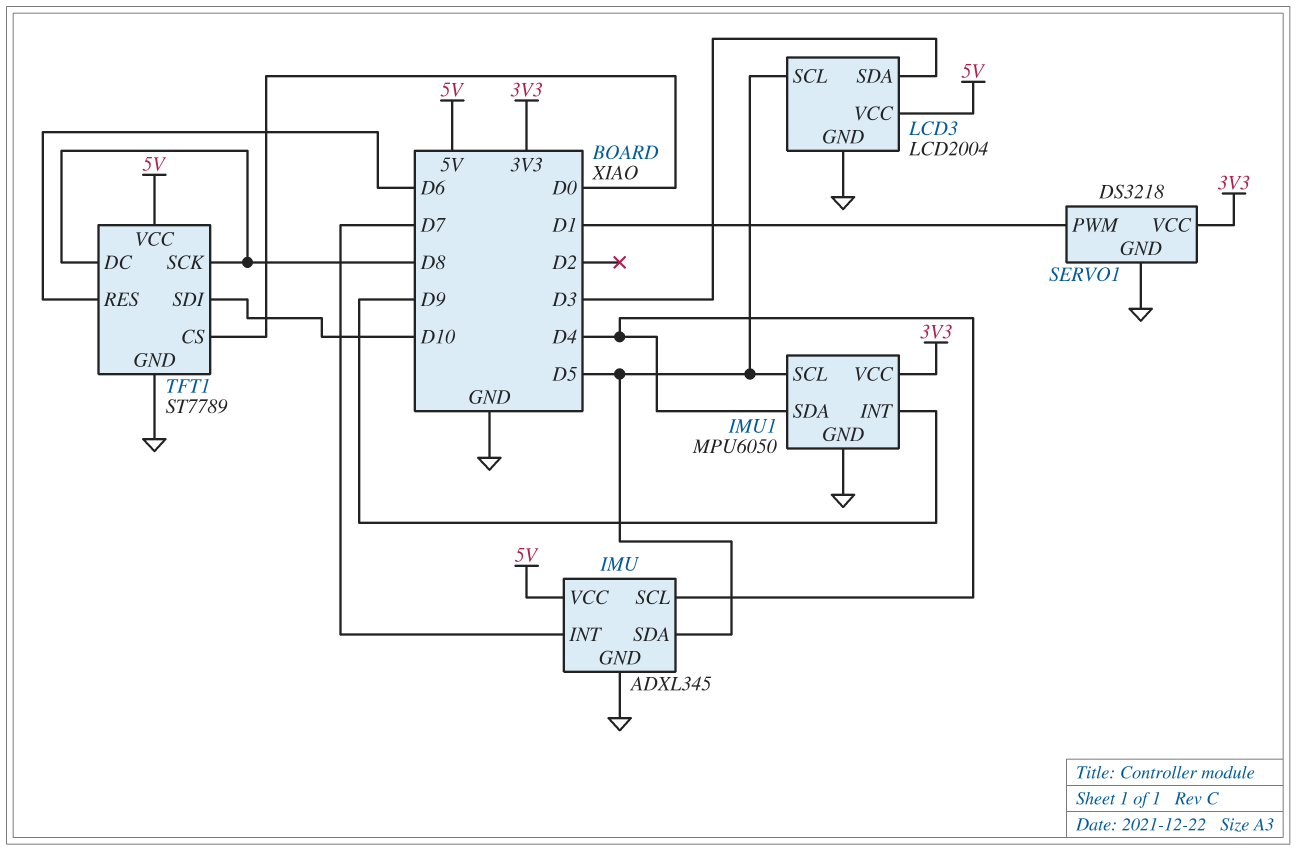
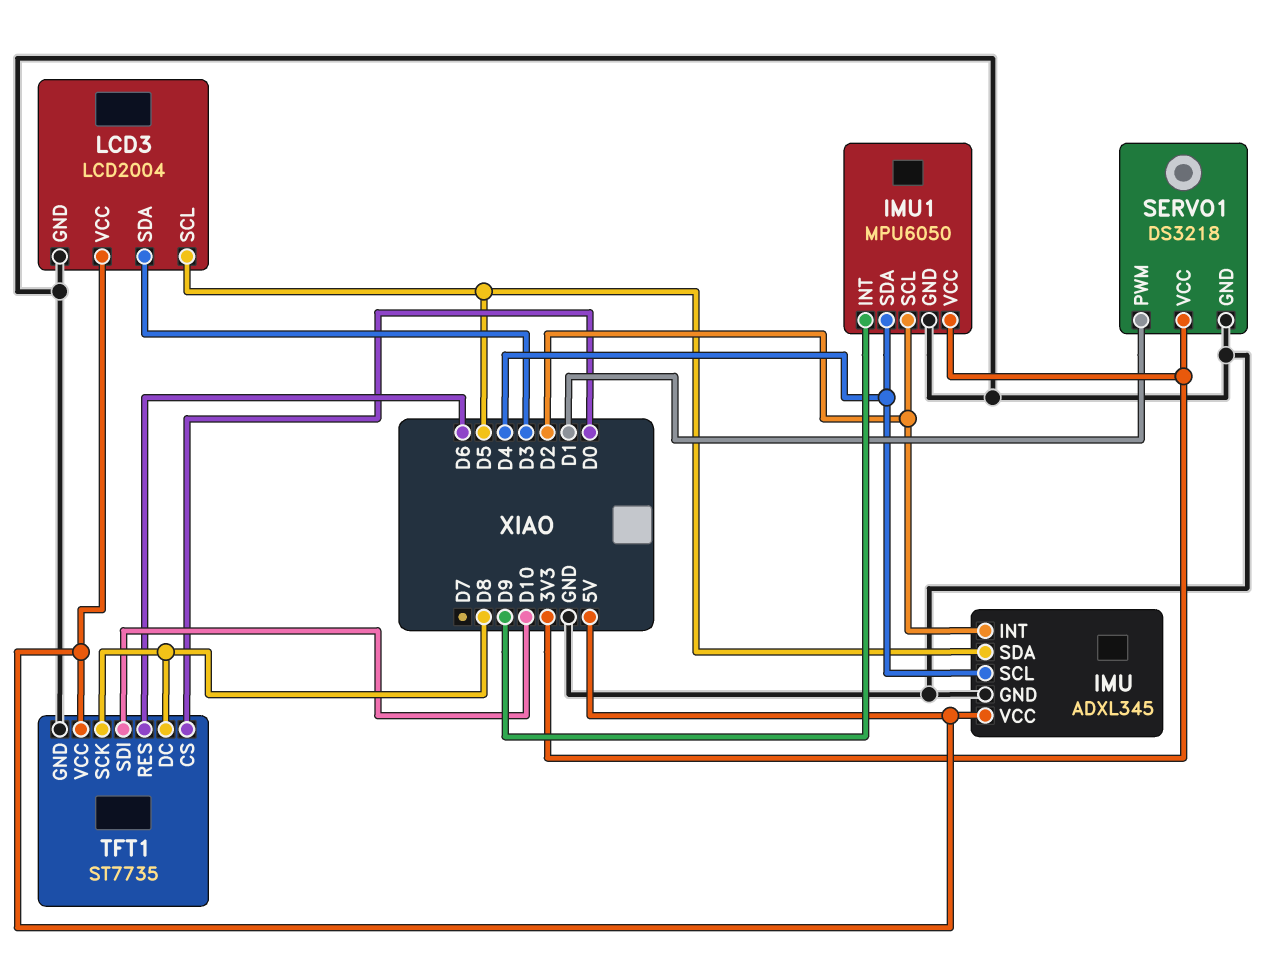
IMU pin INT: D7 -> D2
IMU1 pin SCL: D5 -> D2
TFT1: ST7789 -> ST7735

